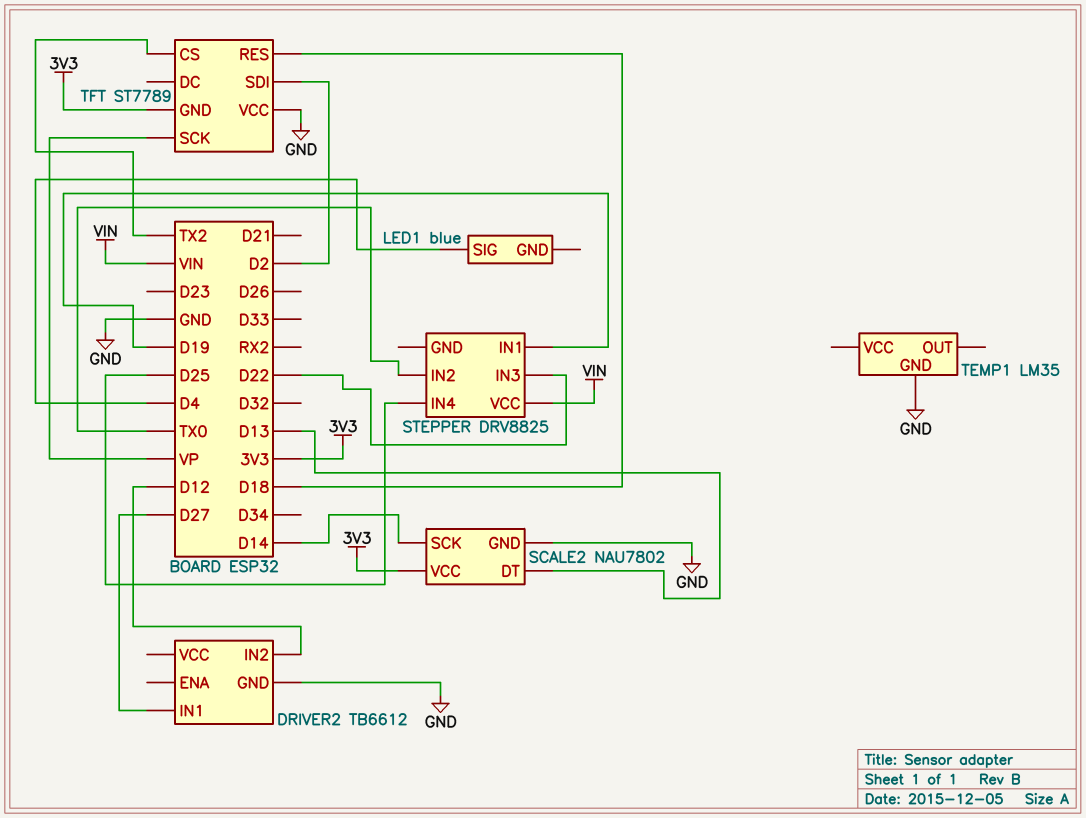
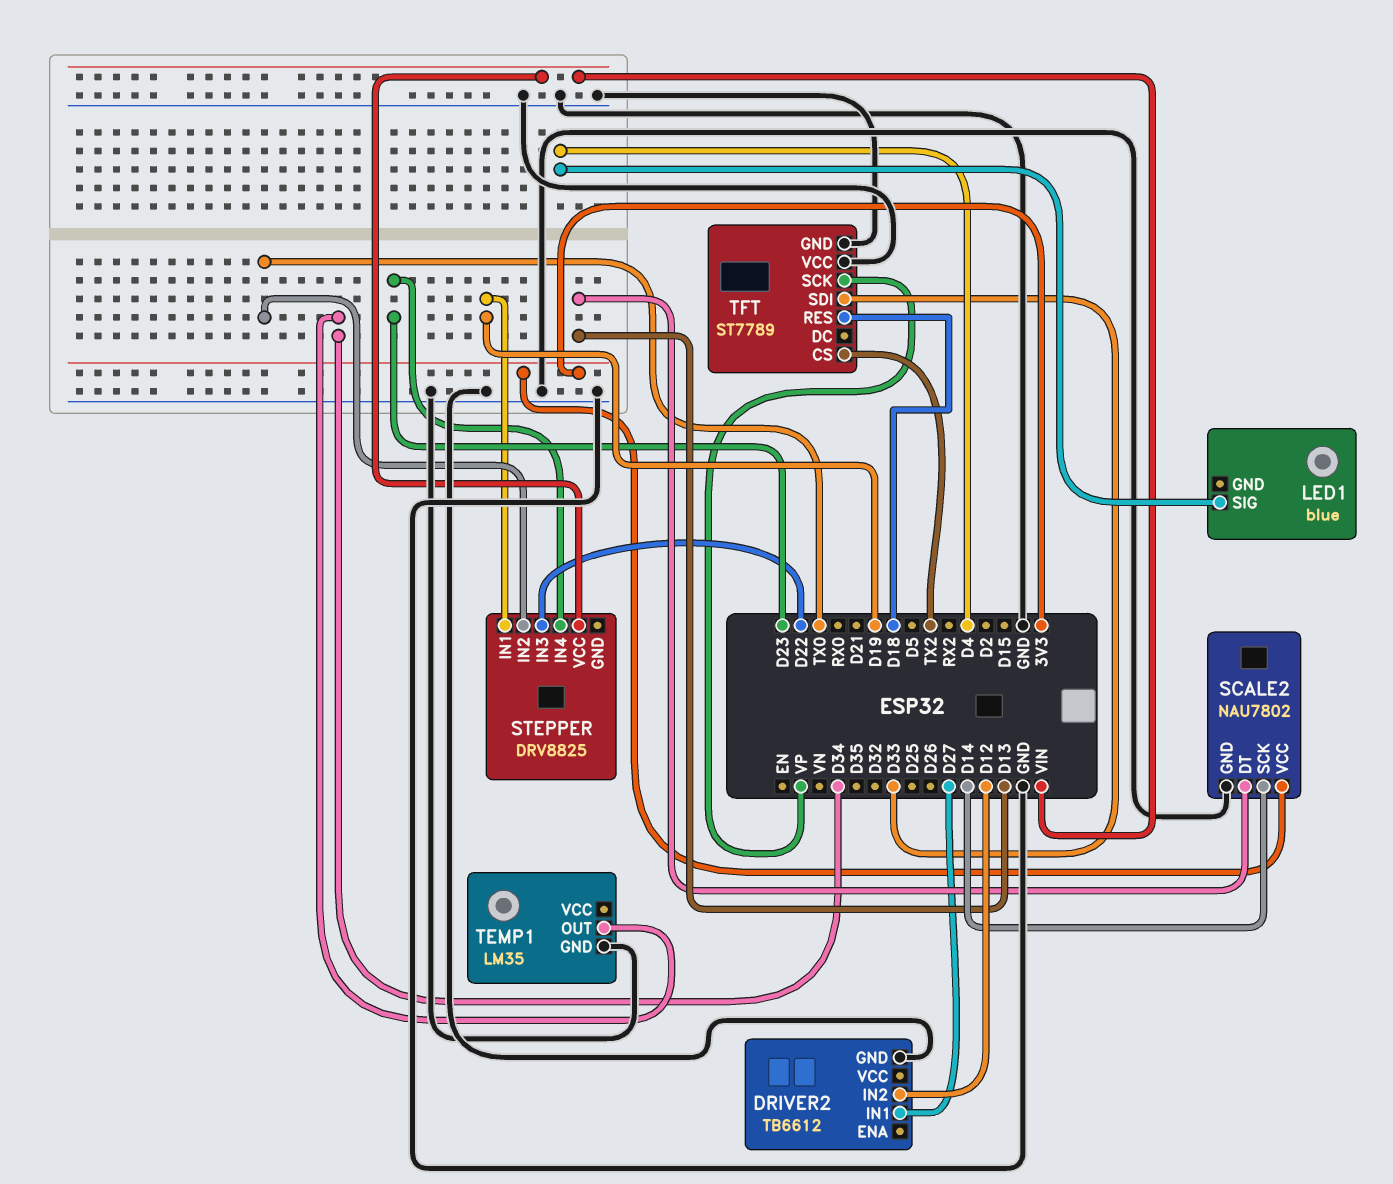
STEPPER pin IN4: D25 -> D23
TEMP1 pin OUT: none -> D34
TFT pin GND: 3V3 -> GND
TFT pin SDI: D2 -> D33

